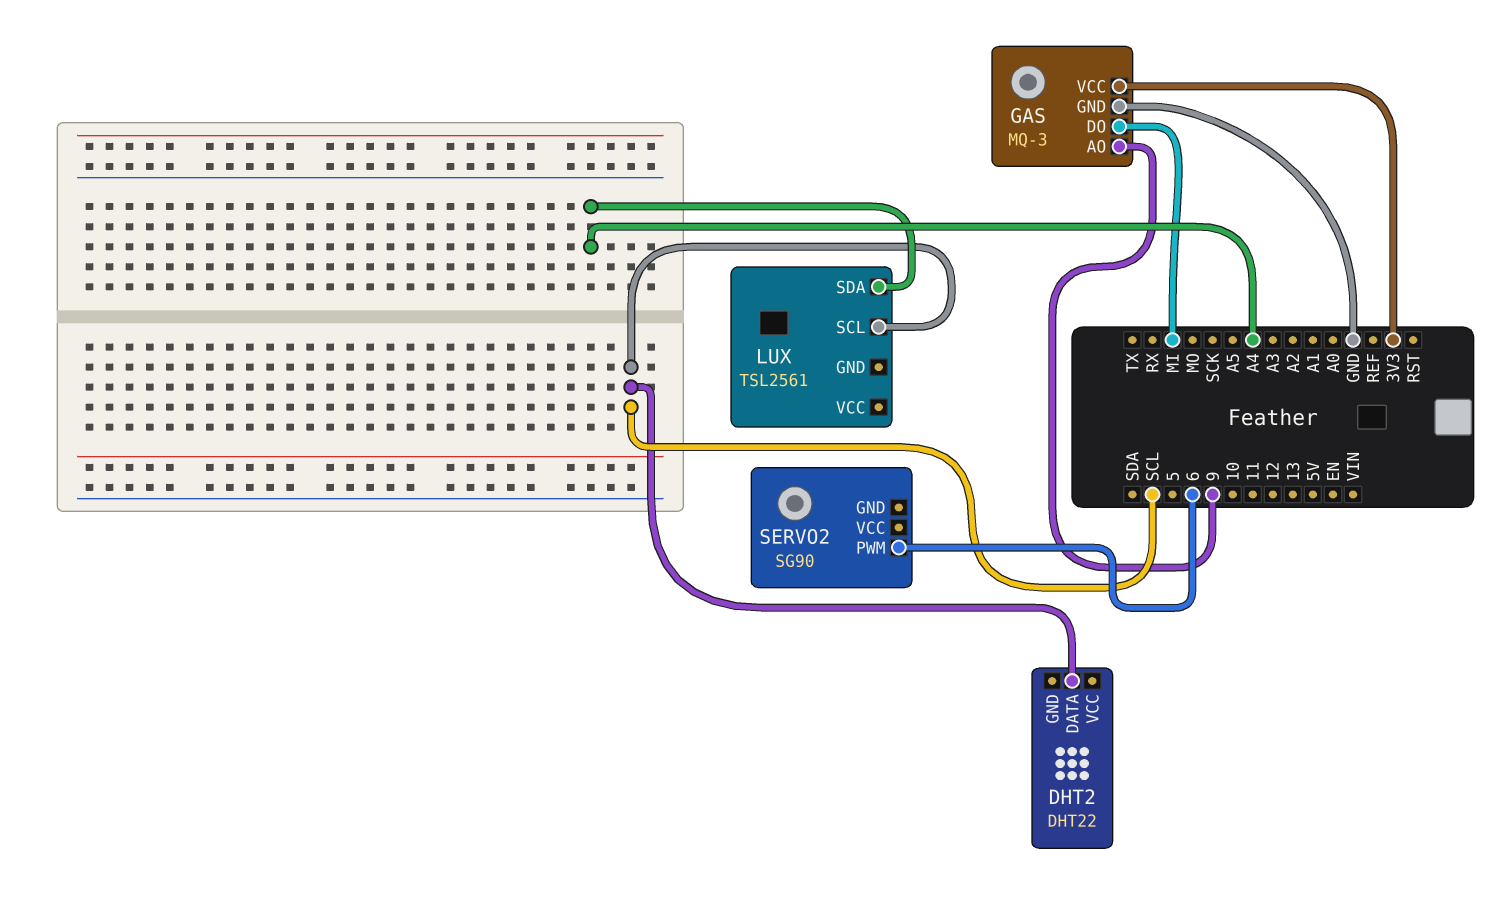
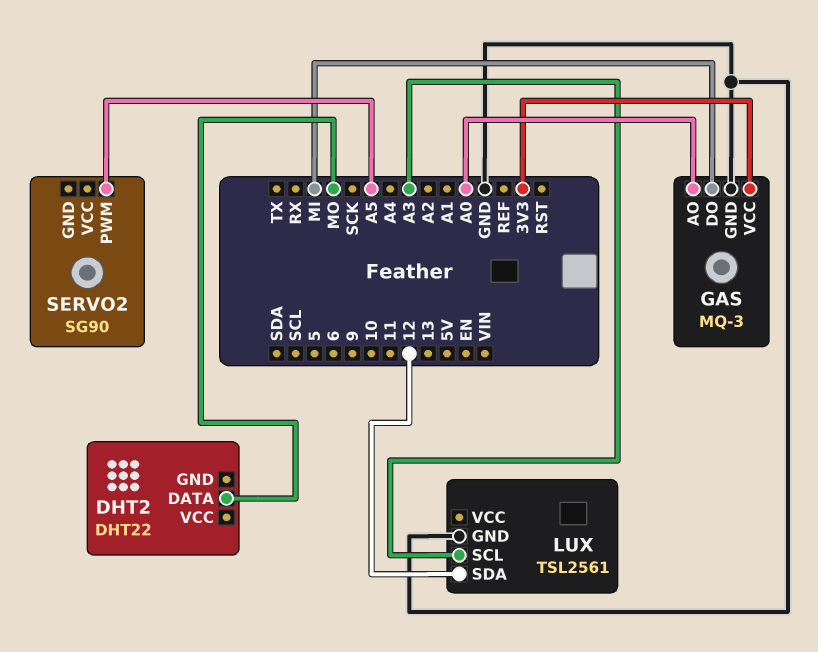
DHT2 pin DATA: SCL -> MO
GAS pin AO: 9 -> A0
LUX pin GND: none -> GND
LUX pin SCL: SCL -> A3
LUX pin SDA: A4 -> 12
SERVO2 pin PWM: 6 -> A5

